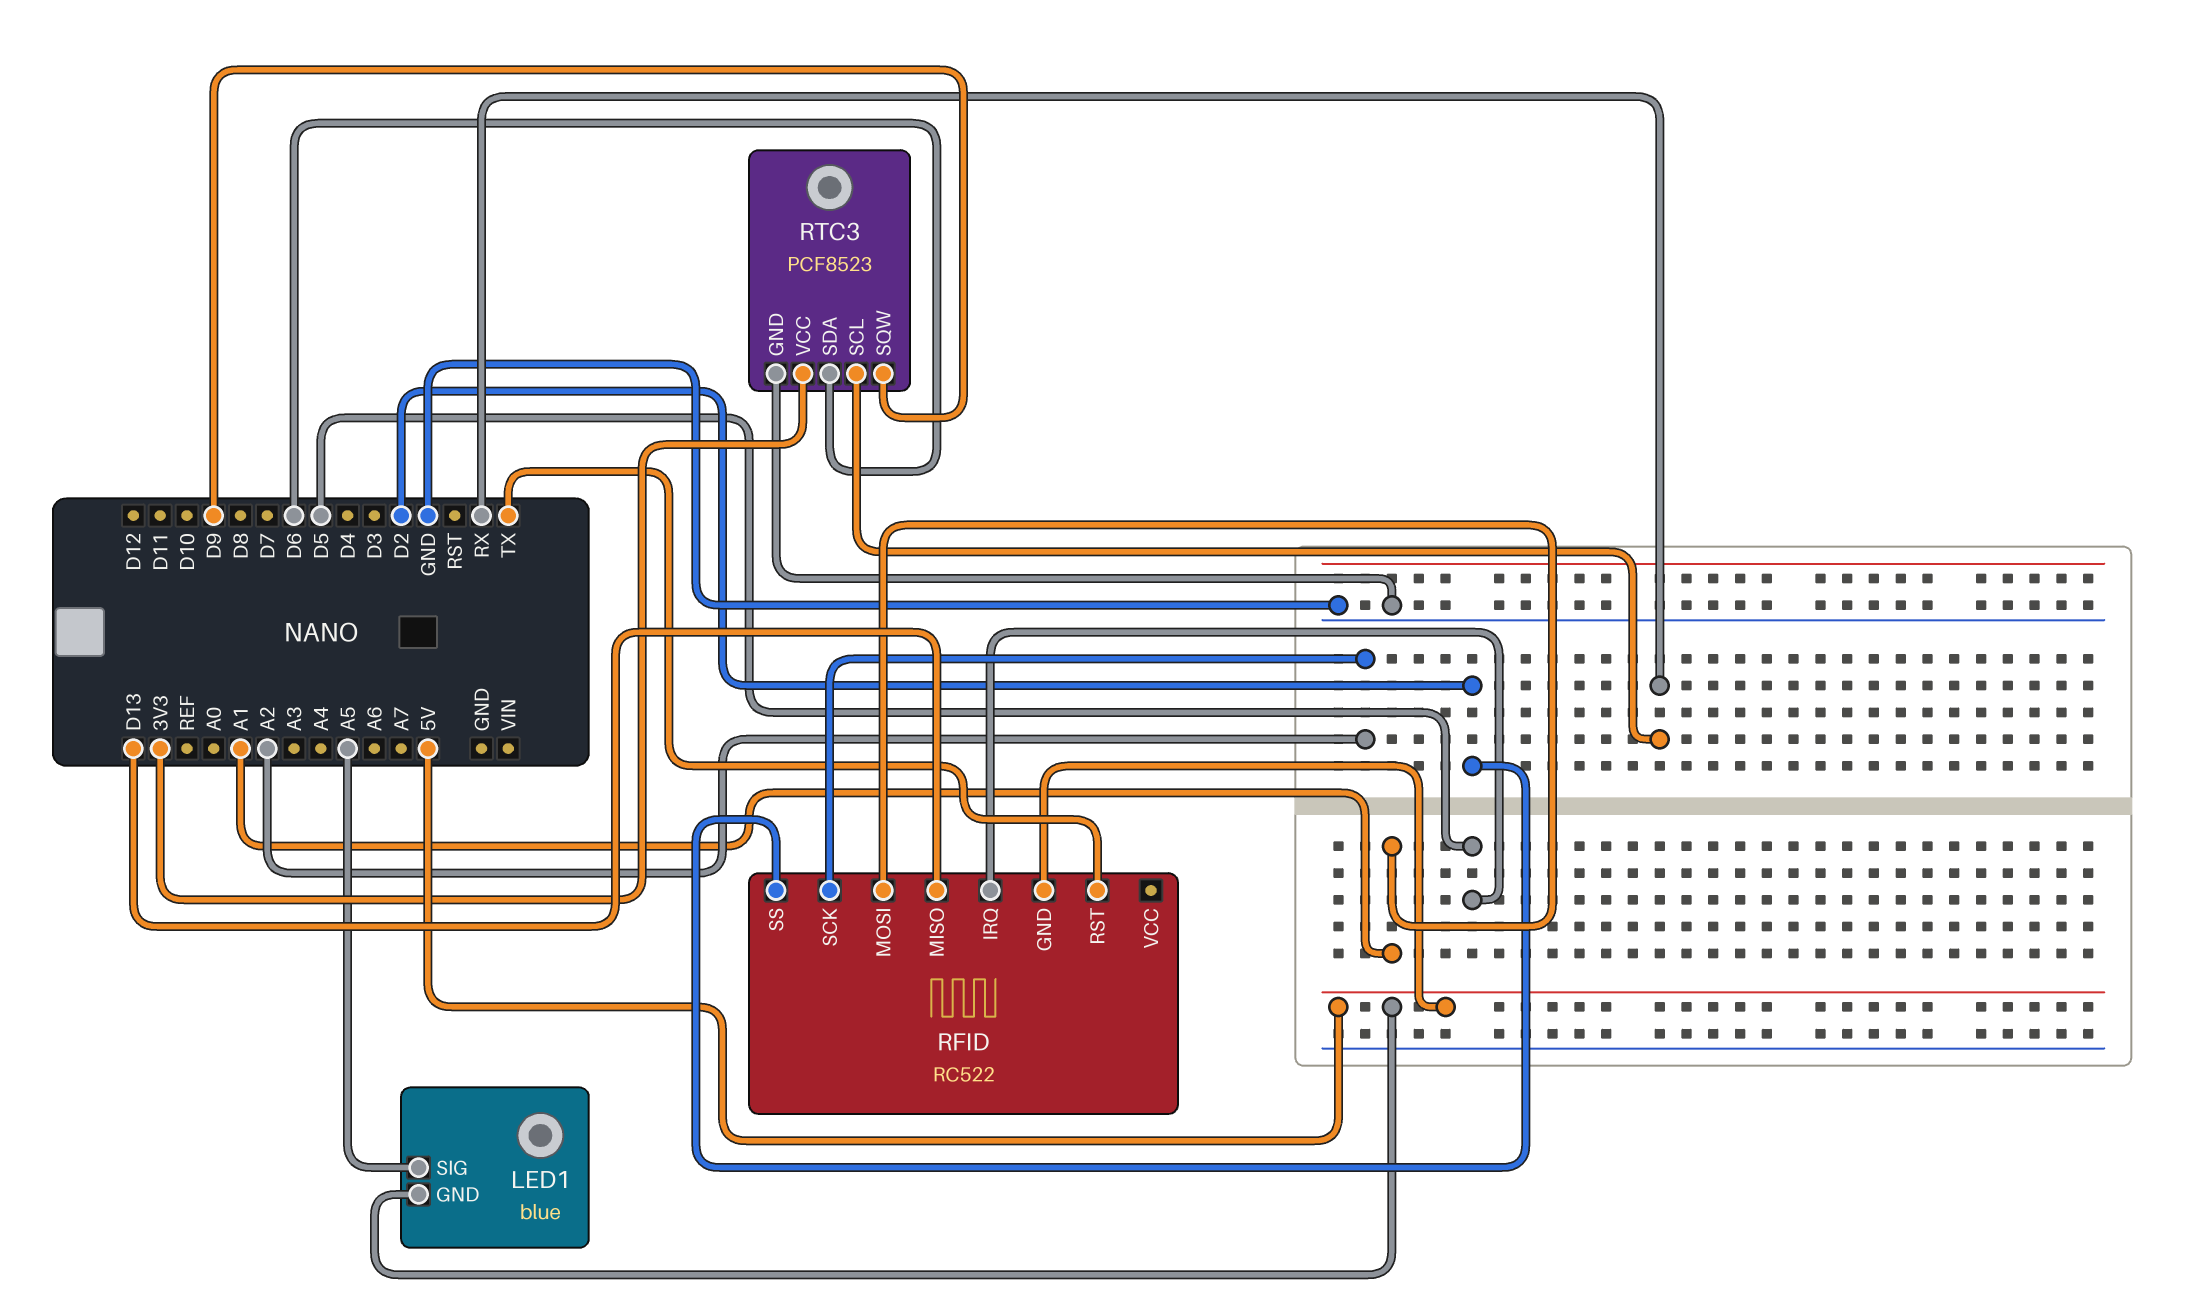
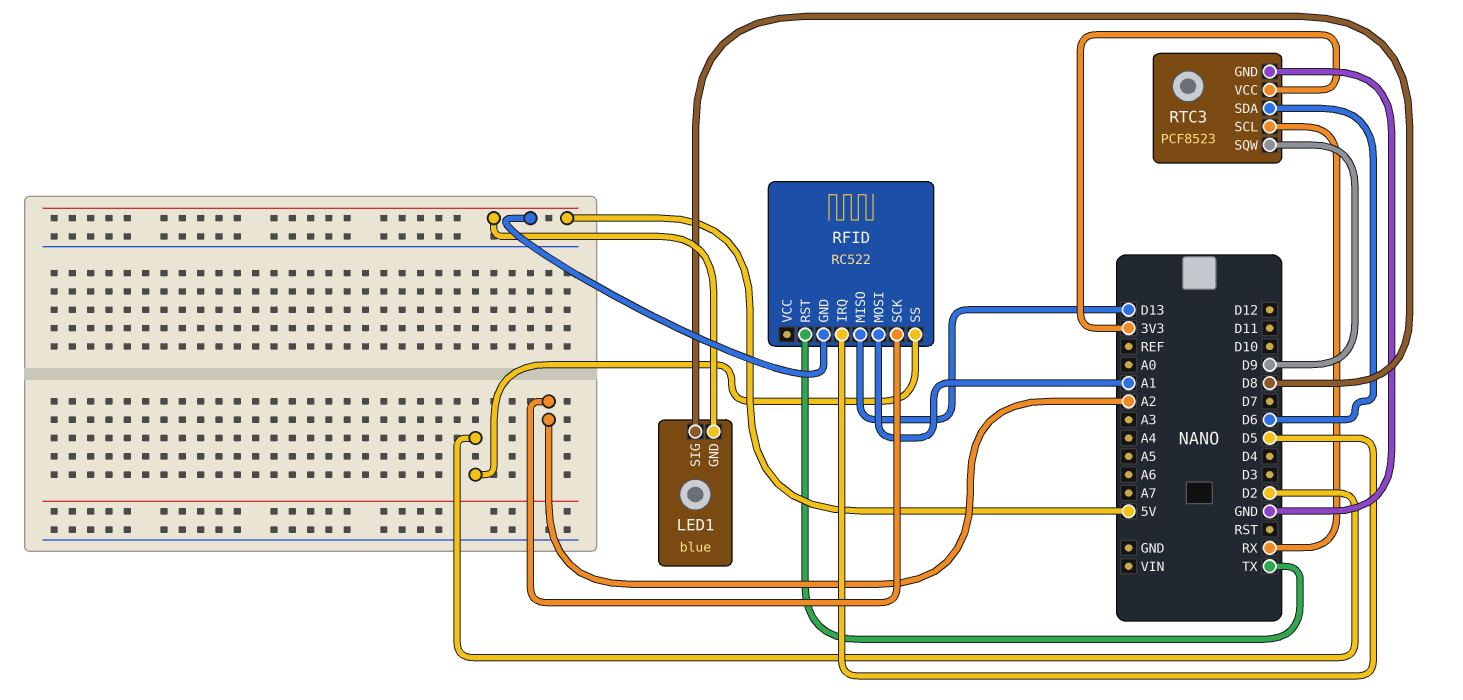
LED1 pin SIG: A5 -> D8

